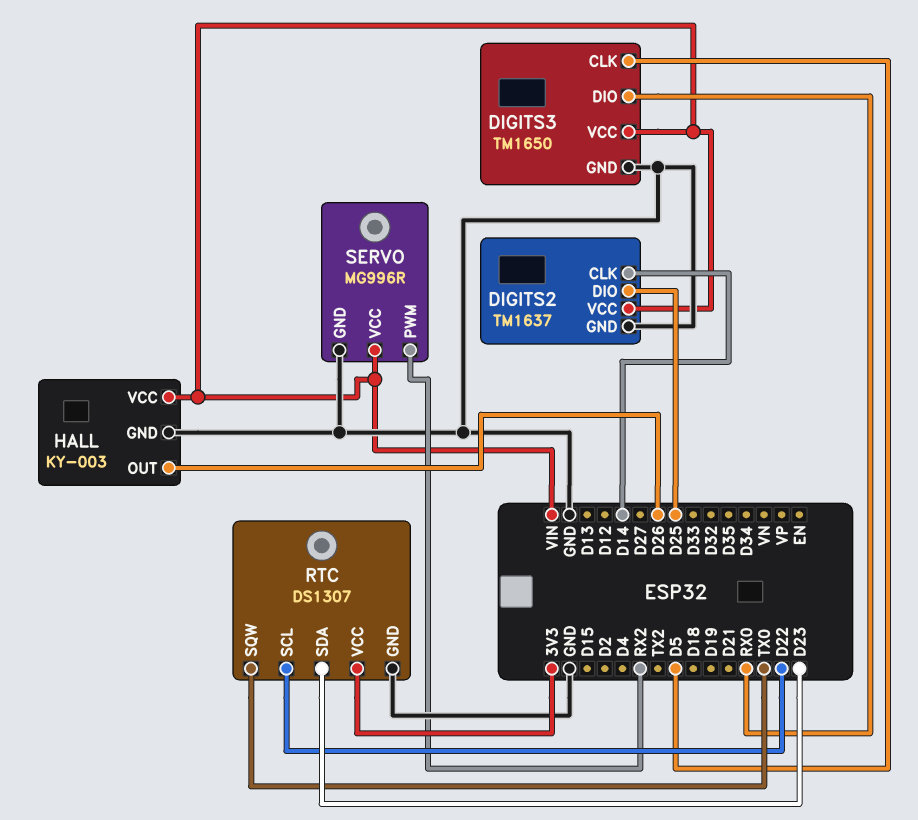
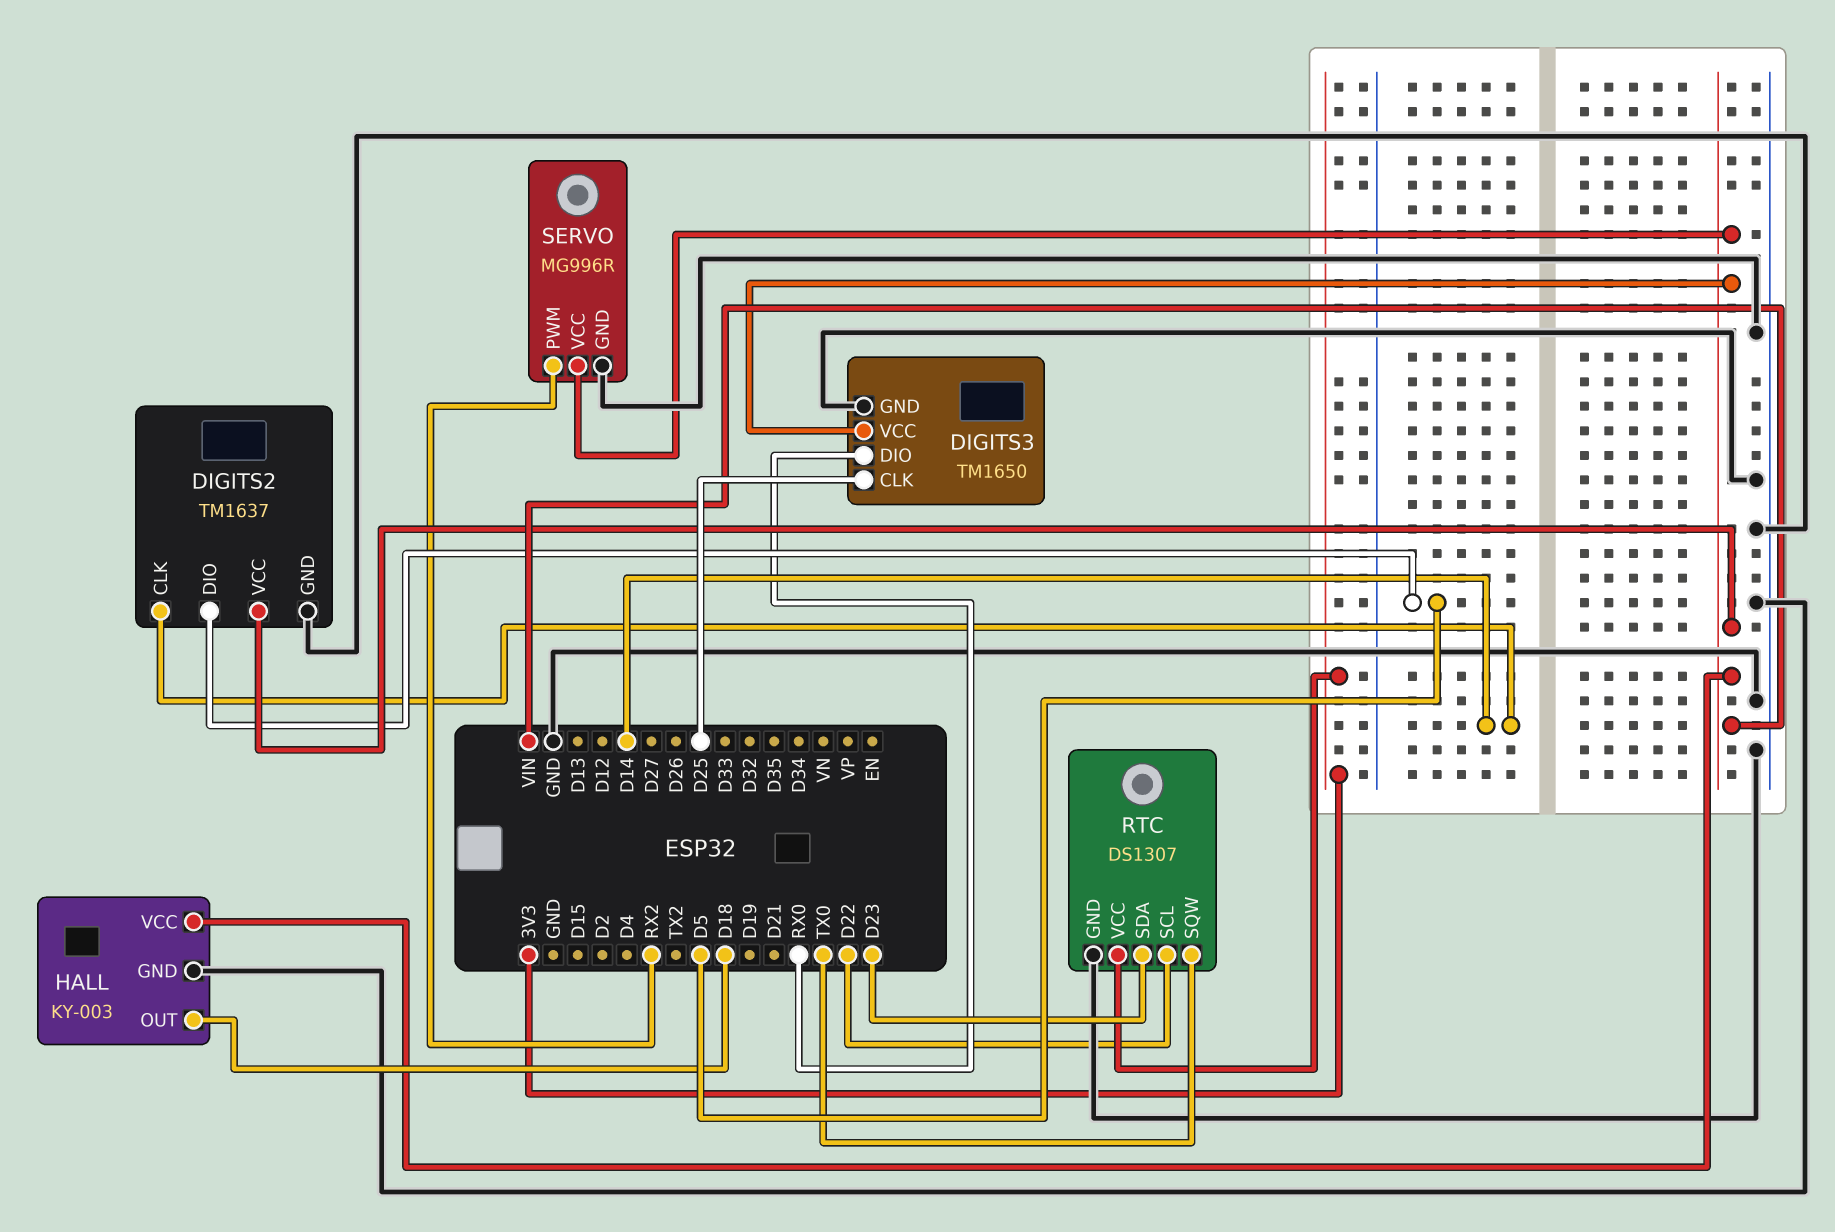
DIGITS2 pin DIO: D25 -> D5
DIGITS3 pin CLK: D5 -> D25
HALL pin OUT: D26 -> D18

